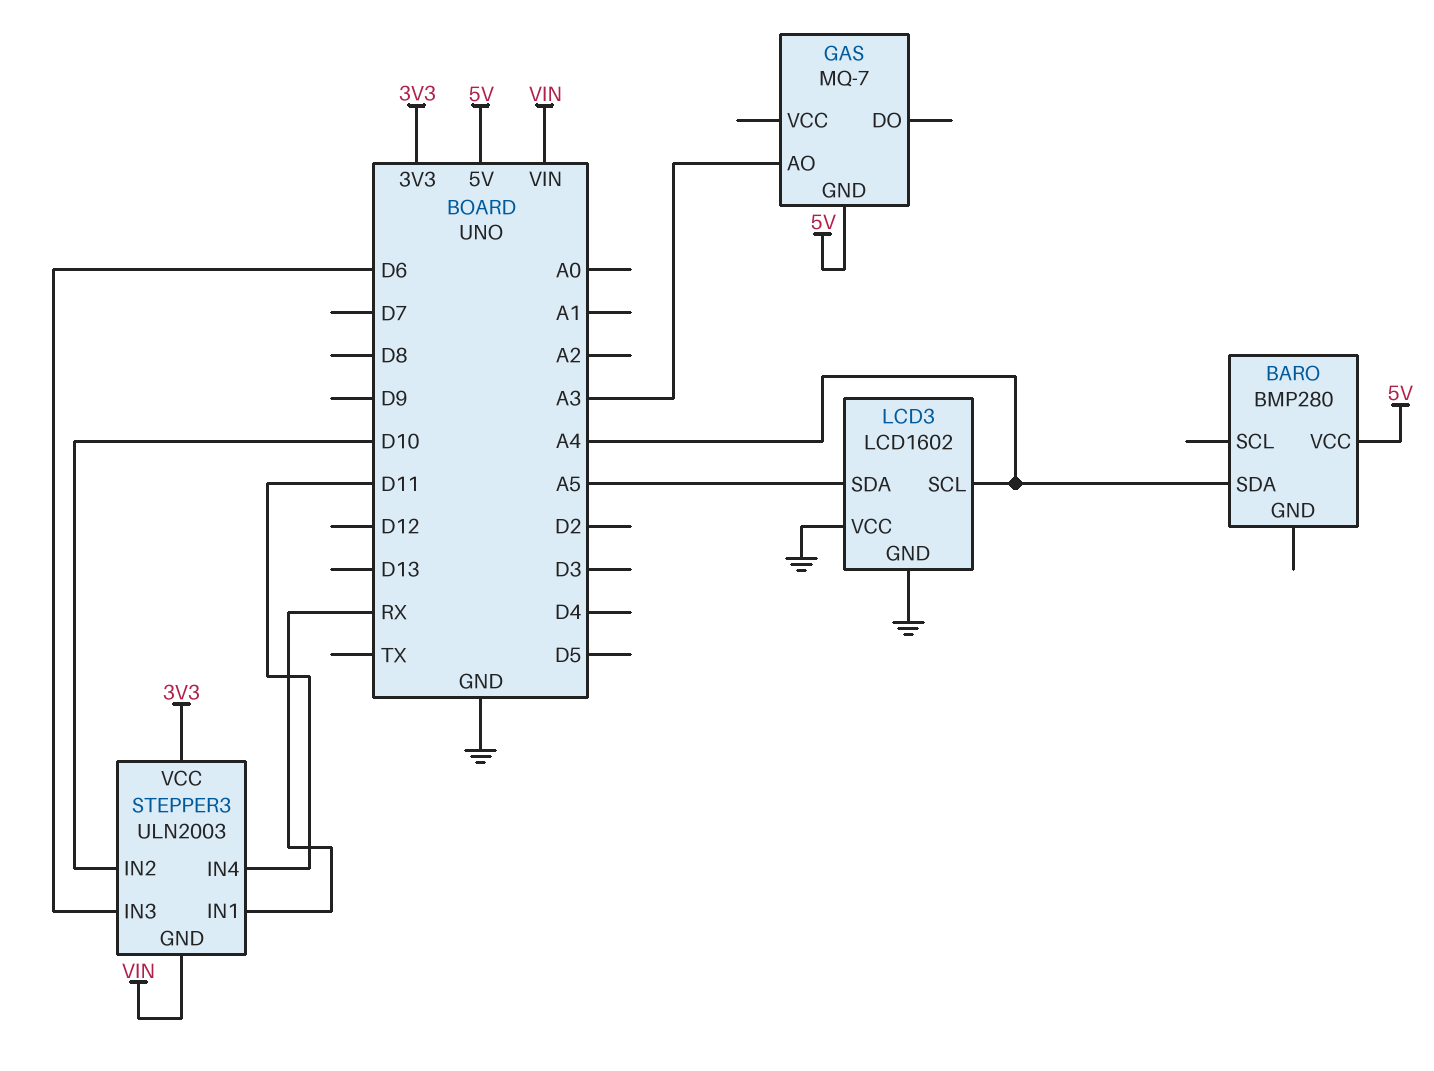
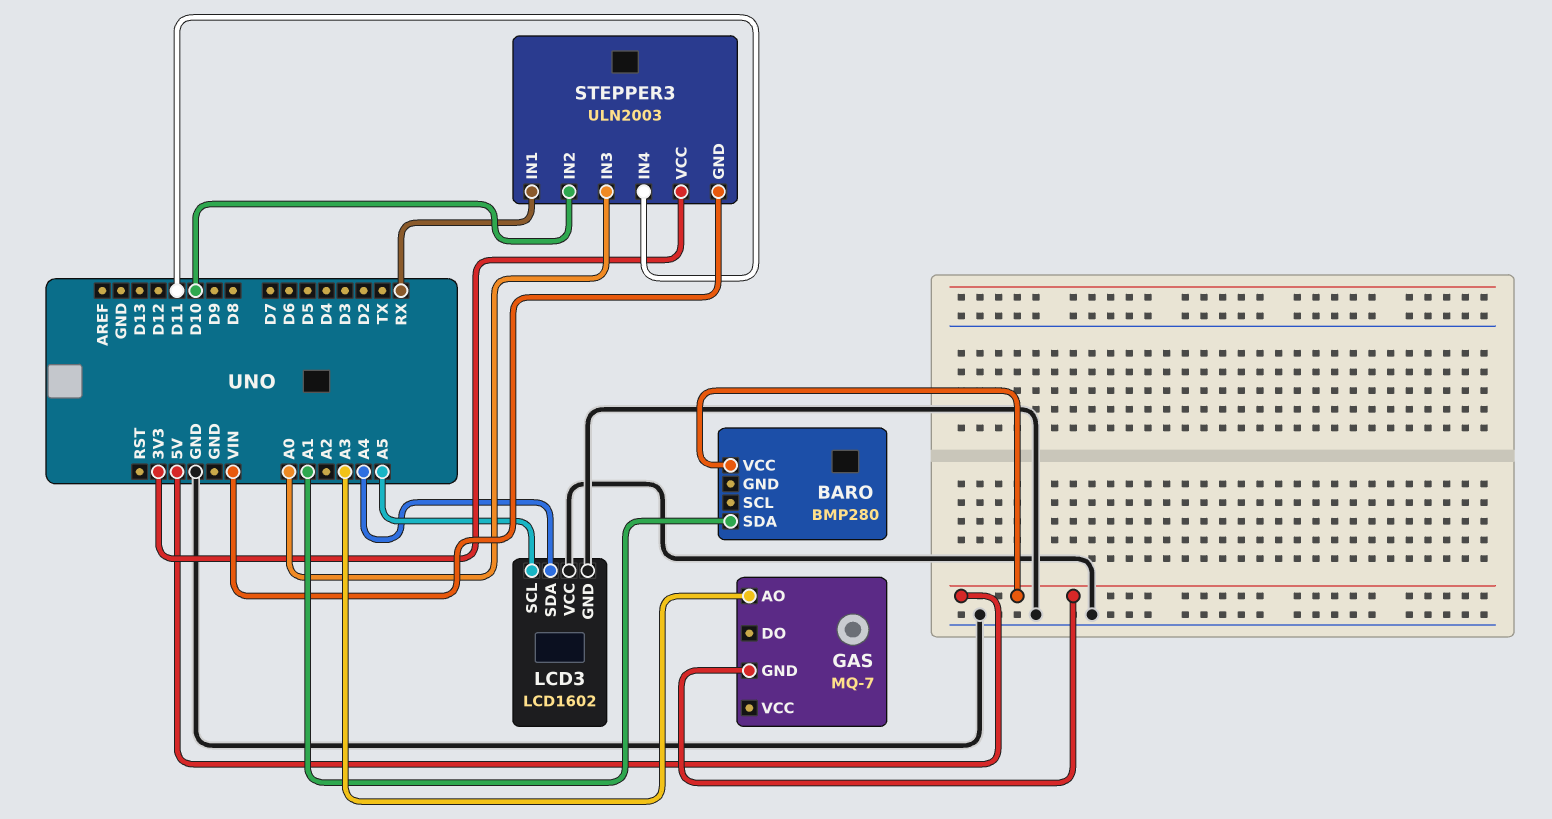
BARO pin SDA: A4 -> A1
LCD3 pin SCL: A4 -> A5
LCD3 pin SDA: A5 -> A4
STEPPER3 pin IN3: D6 -> A0

